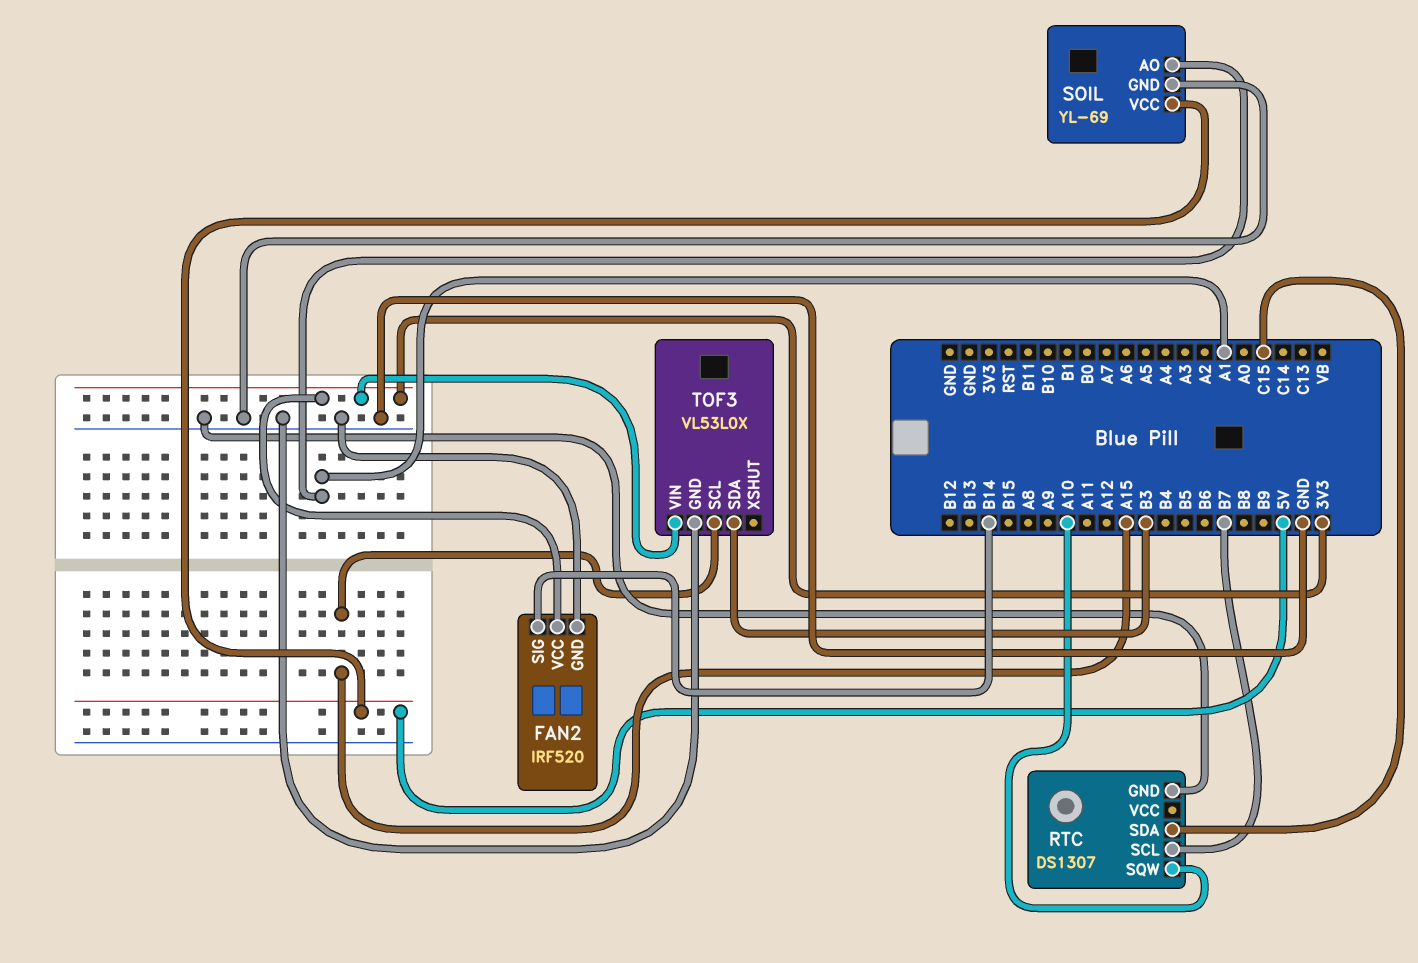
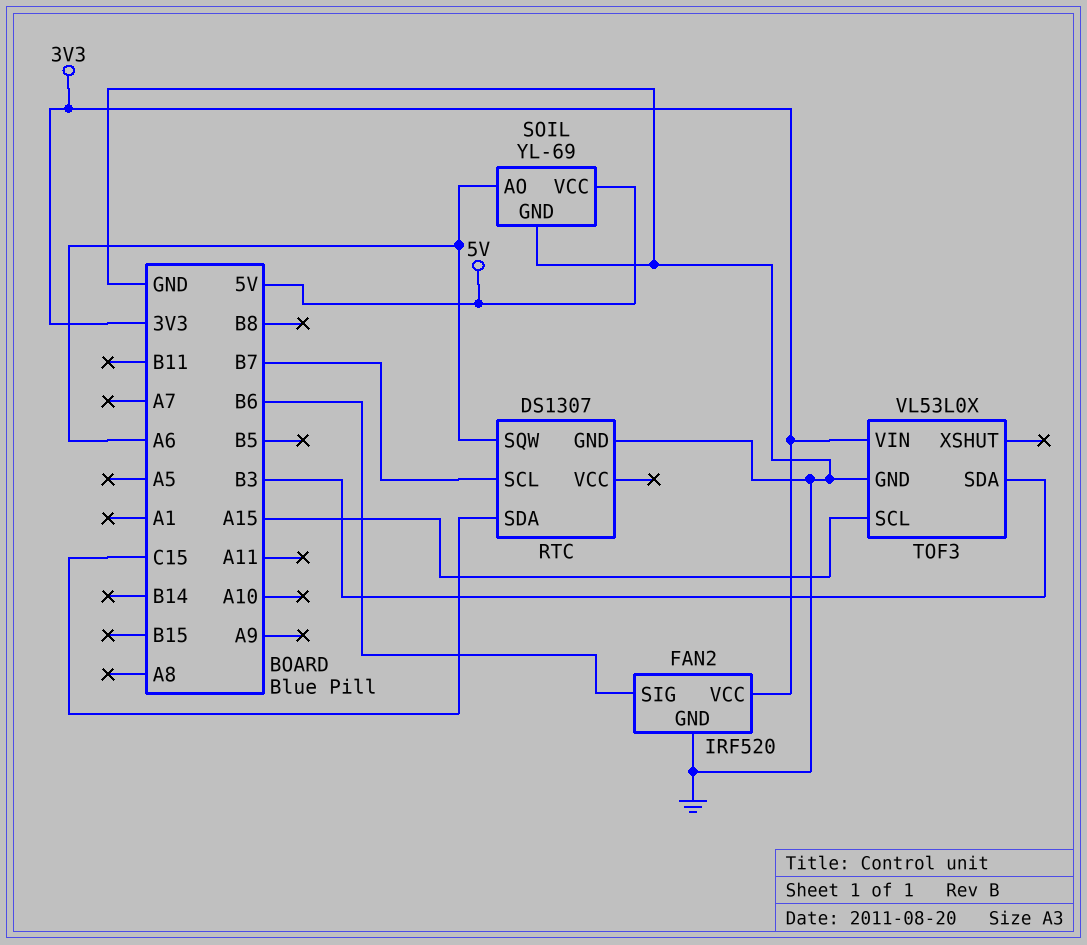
FAN2 pin SIG: B14 -> B6
RTC pin SQW: A10 -> A6
SOIL pin AO: A1 -> A6

